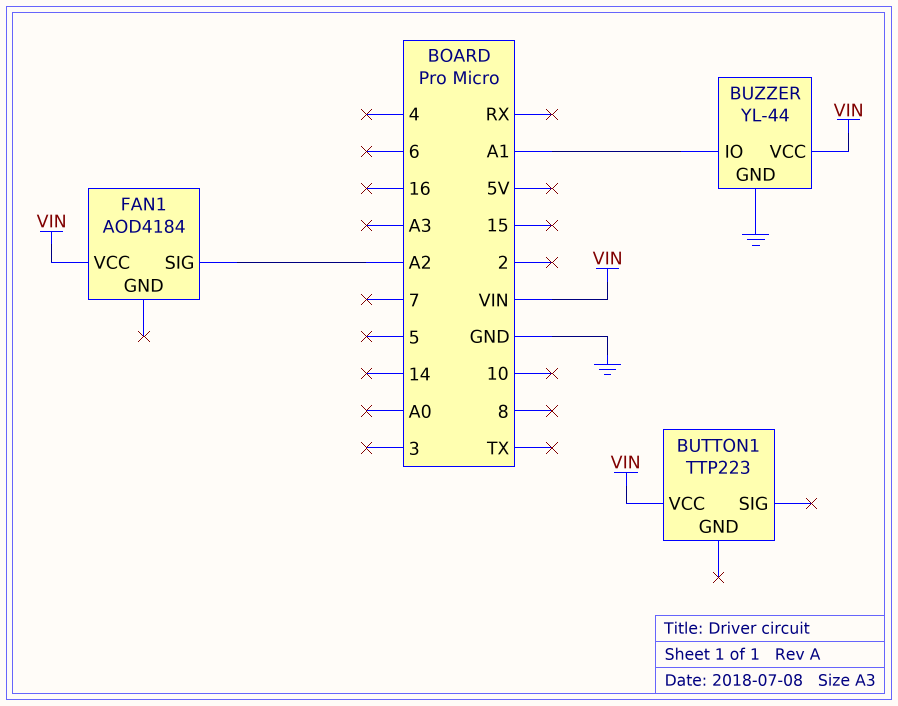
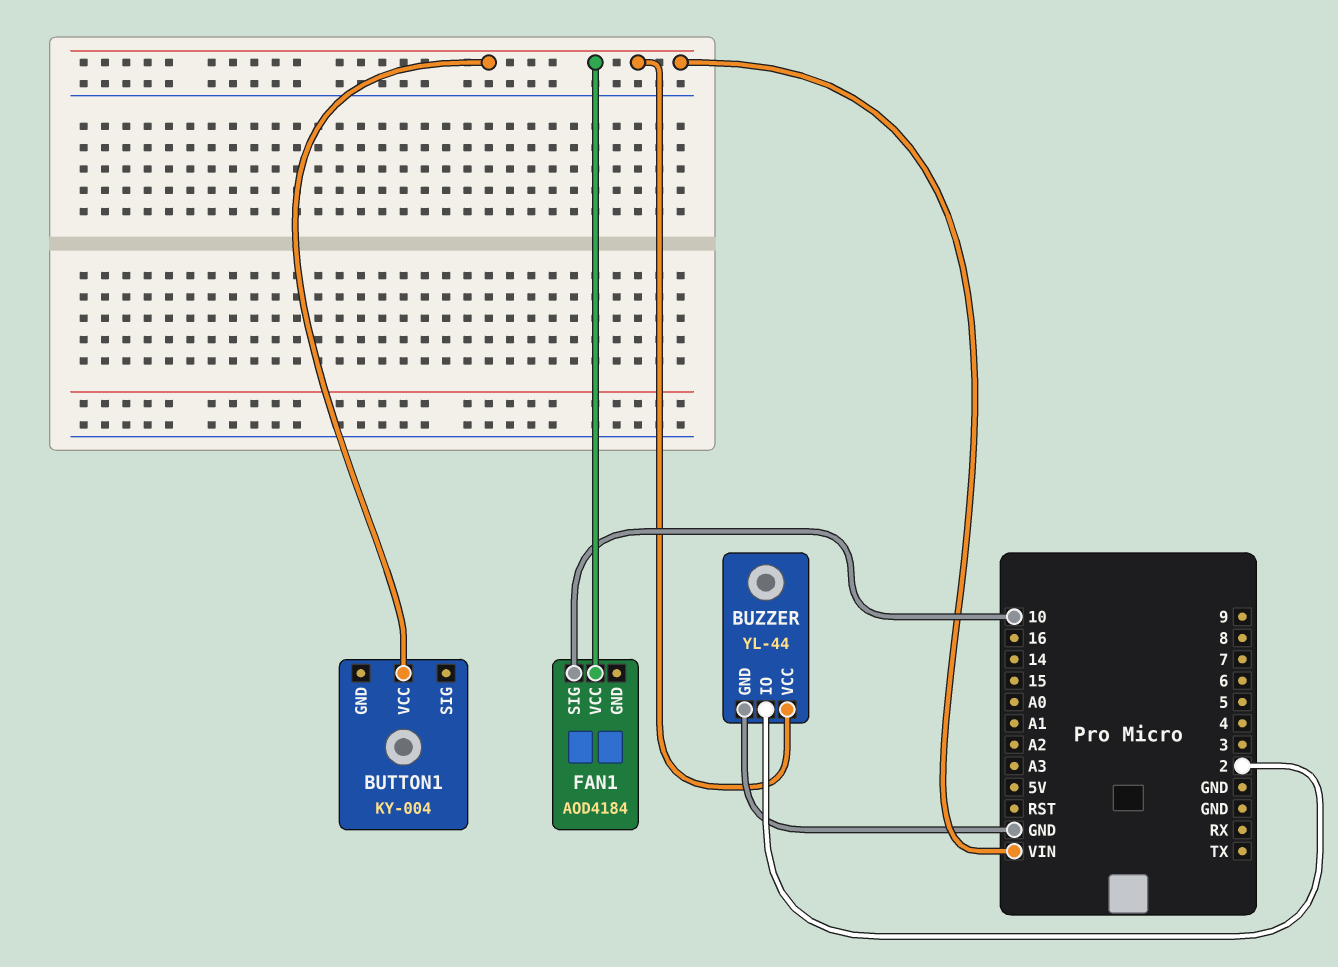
BUTTON1: TTP223 -> KY-004
BUZZER pin IO: A1 -> 2
FAN1 pin SIG: A2 -> 10

